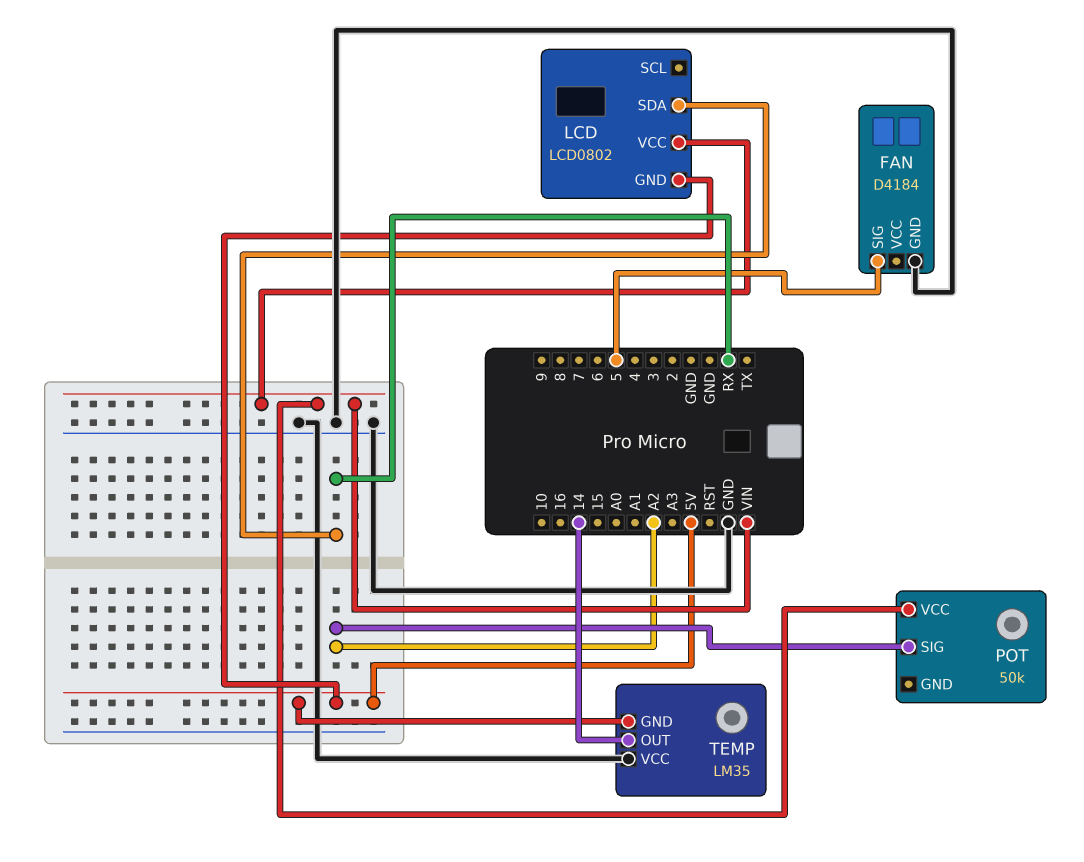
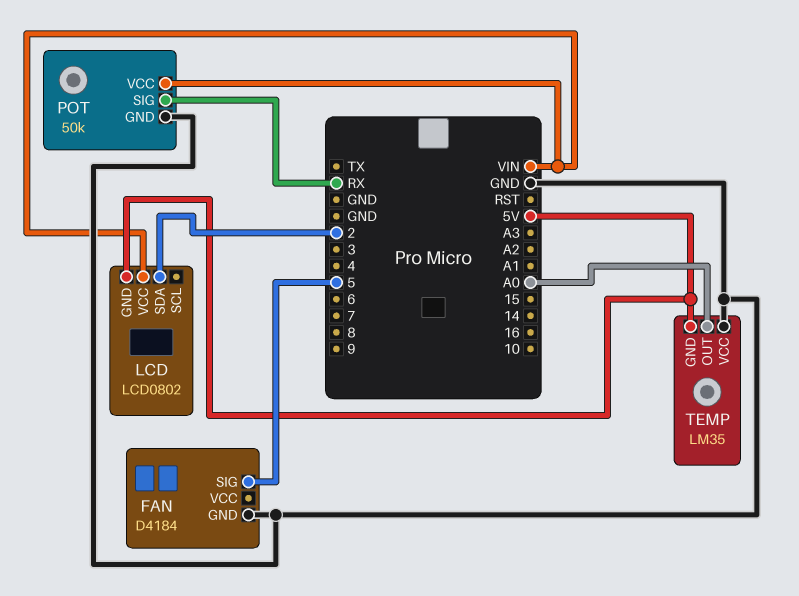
LCD pin SDA: RX -> 2
POT pin GND: none -> GND
POT pin SIG: A2 -> RX
TEMP pin OUT: 14 -> A0

